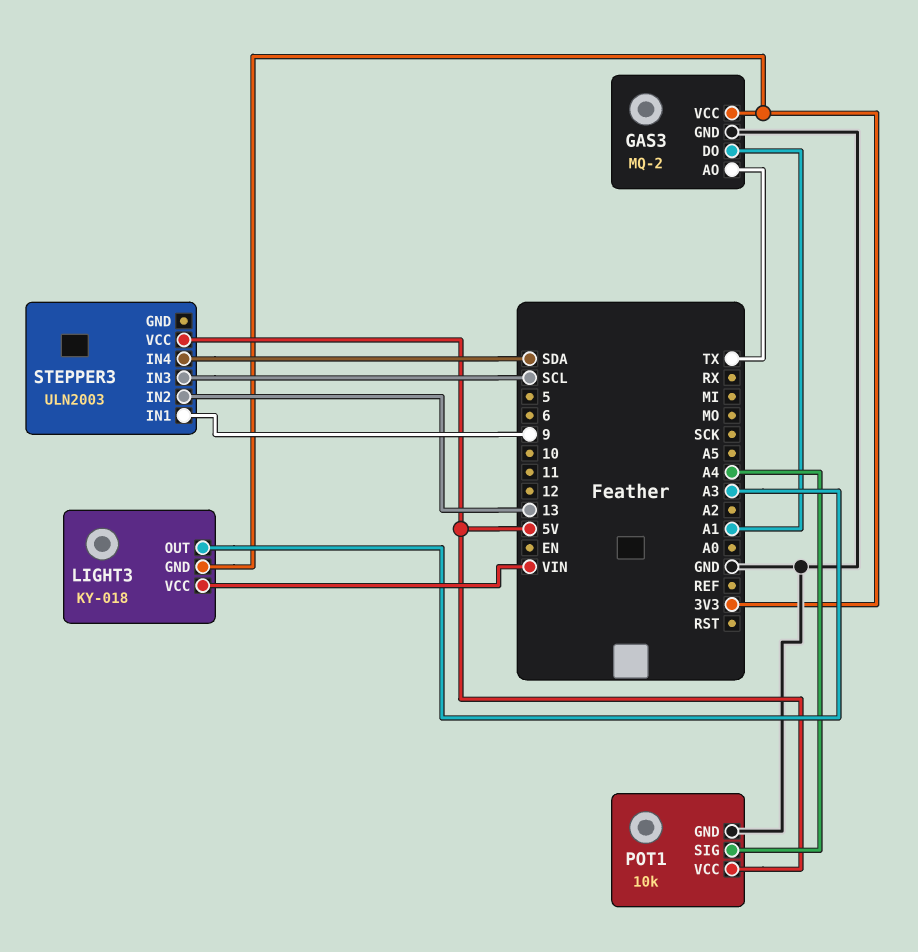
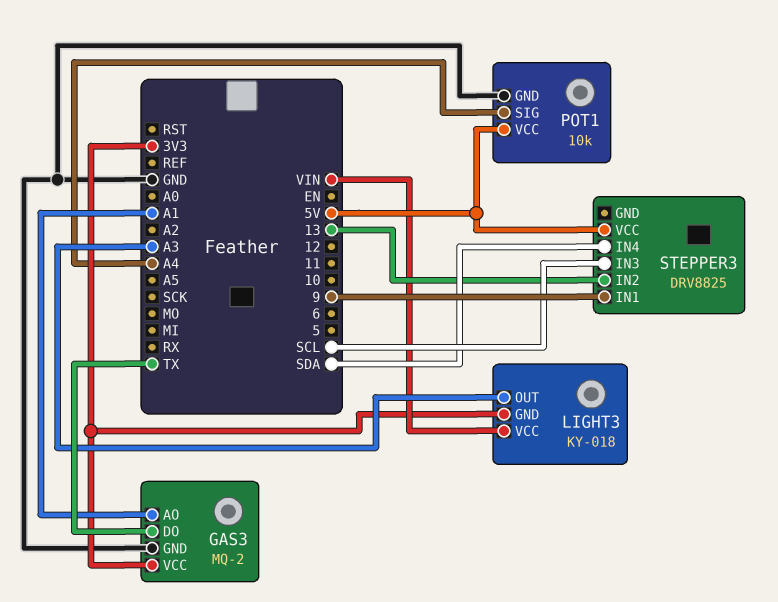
GAS3 pin AO: TX -> A1
GAS3 pin DO: A1 -> TX
STEPPER3: ULN2003 -> DRV8825

